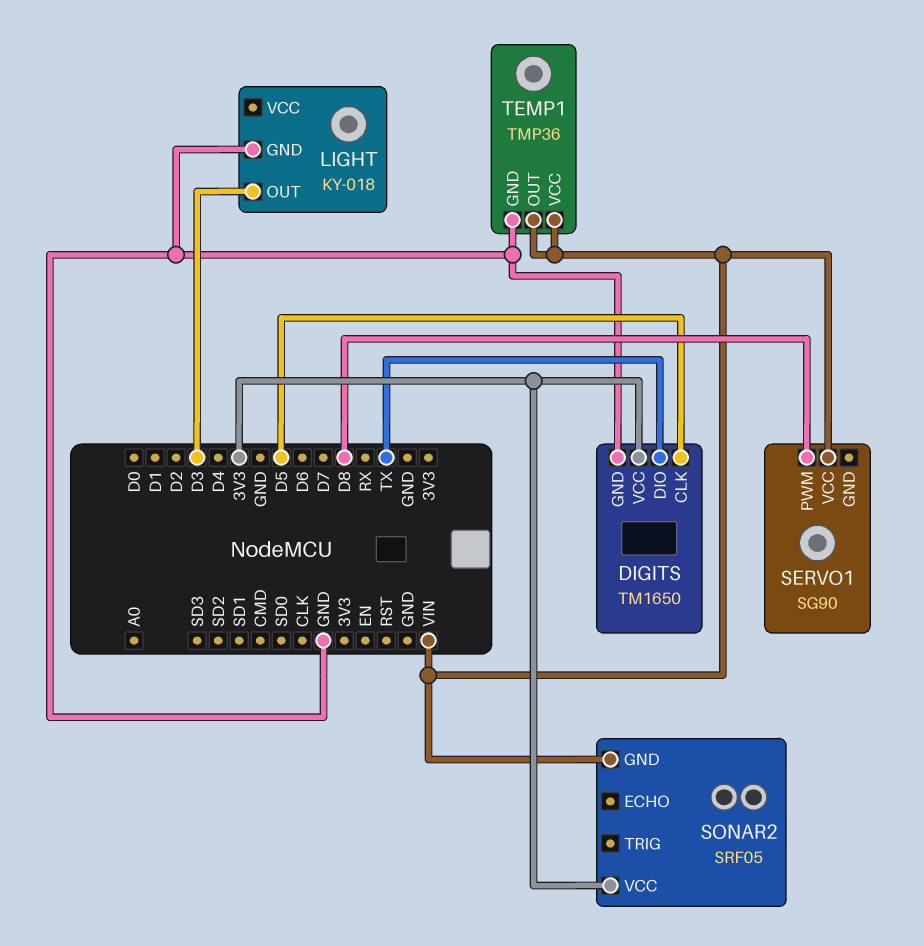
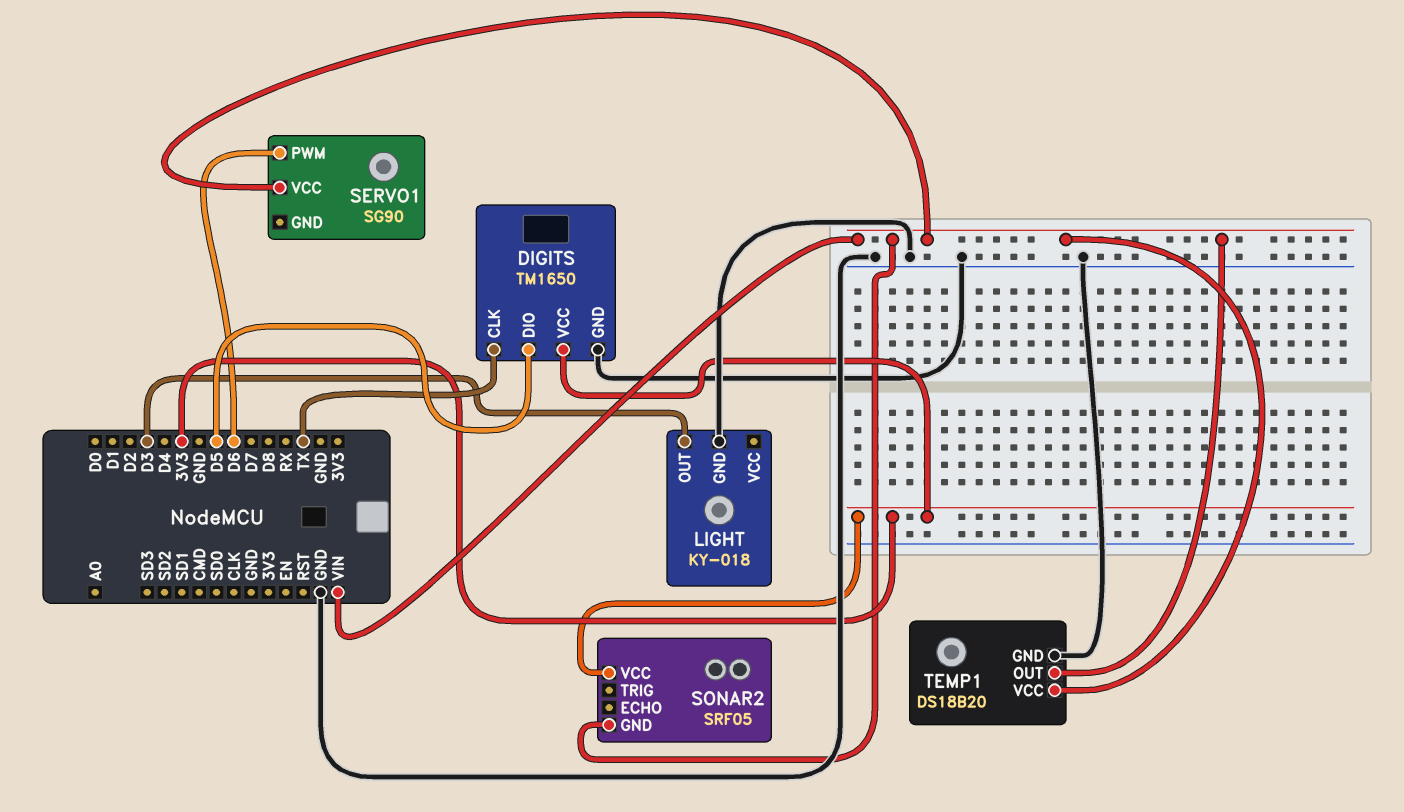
DIGITS pin CLK: D5 -> TX
DIGITS pin DIO: TX -> D5
SERVO1 pin PWM: D8 -> D6
TEMP1: TMP36 -> DS18B20

